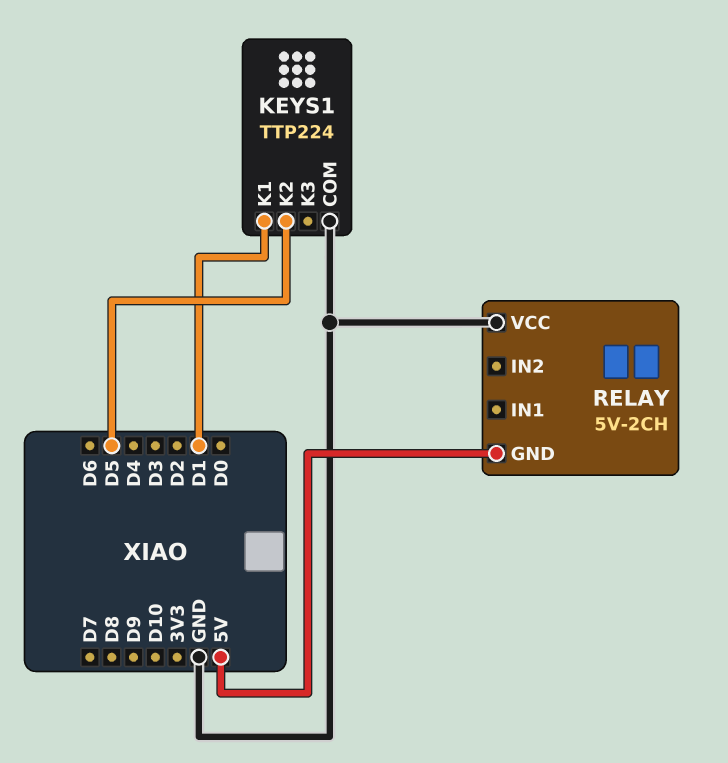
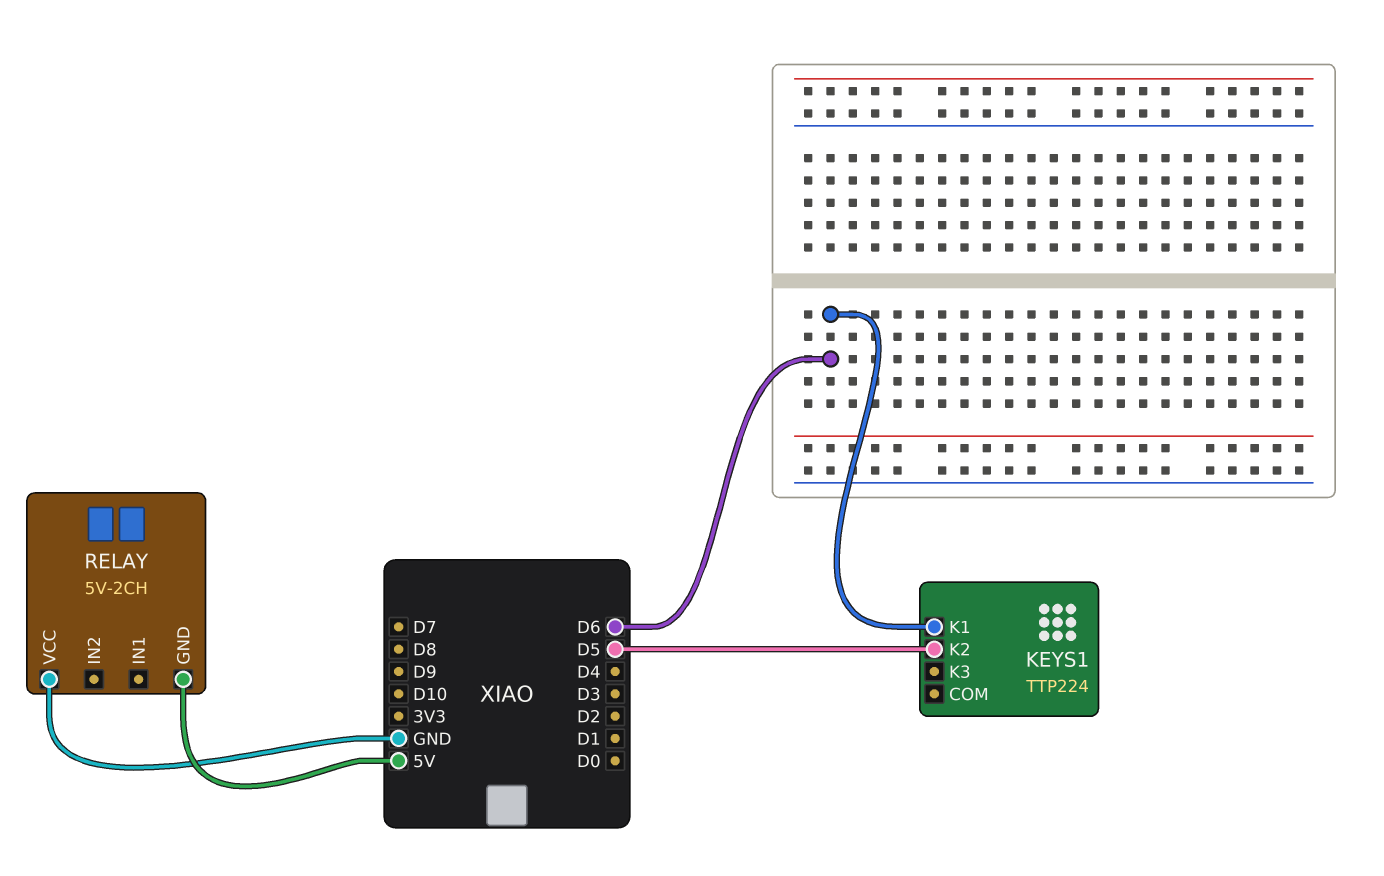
KEYS1 pin COM: GND -> none
KEYS1 pin K1: D1 -> D6

